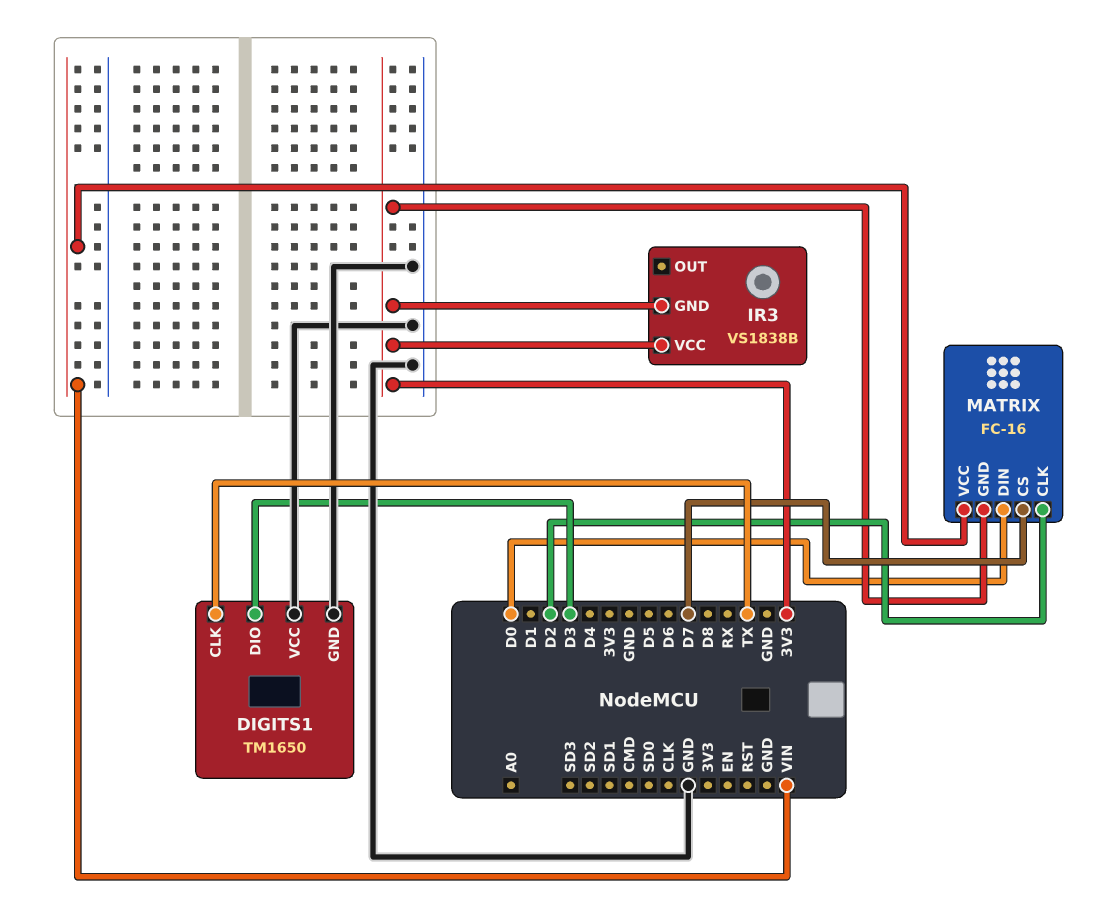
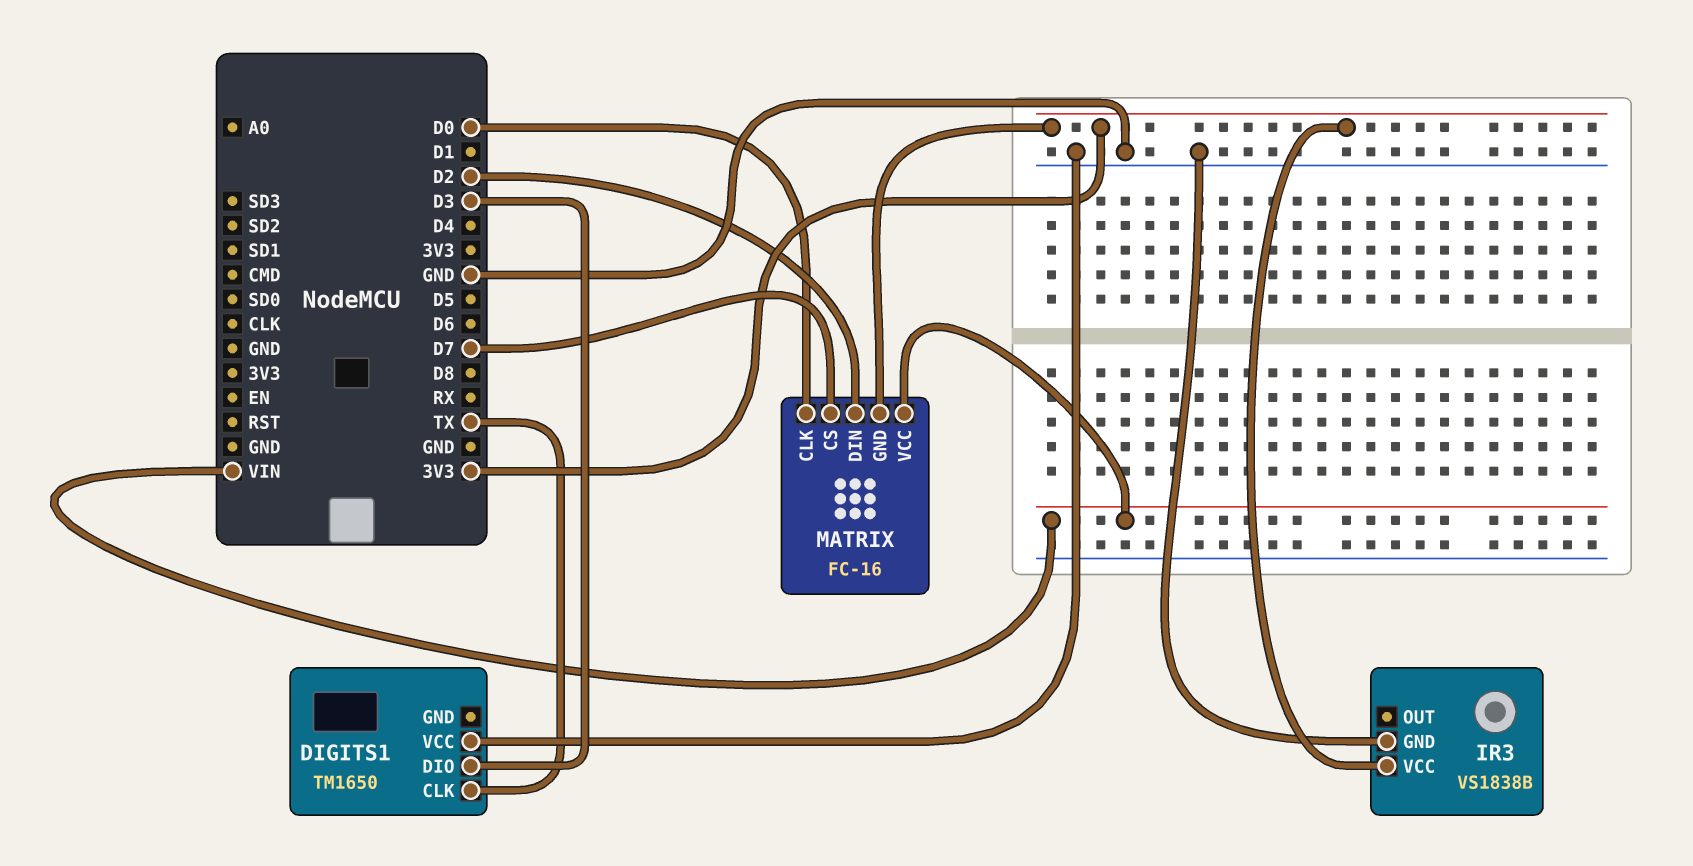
DIGITS1 pin GND: GND -> none
IR3 pin GND: 3V3 -> GND
MATRIX pin CLK: D2 -> D0
MATRIX pin DIN: D0 -> D2

